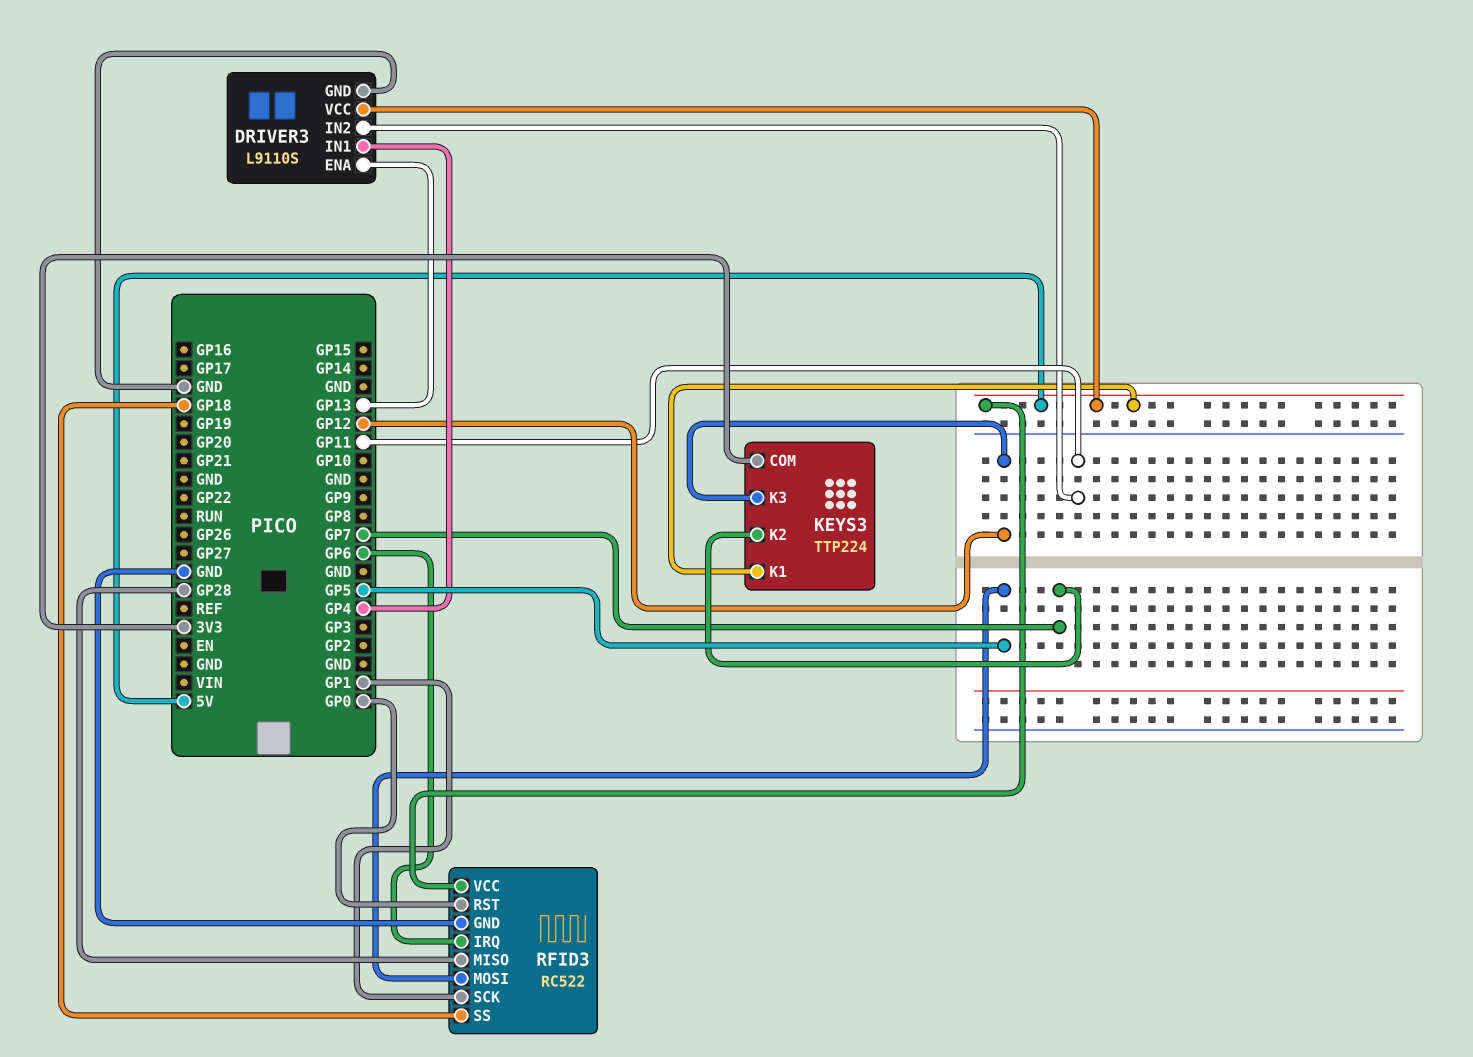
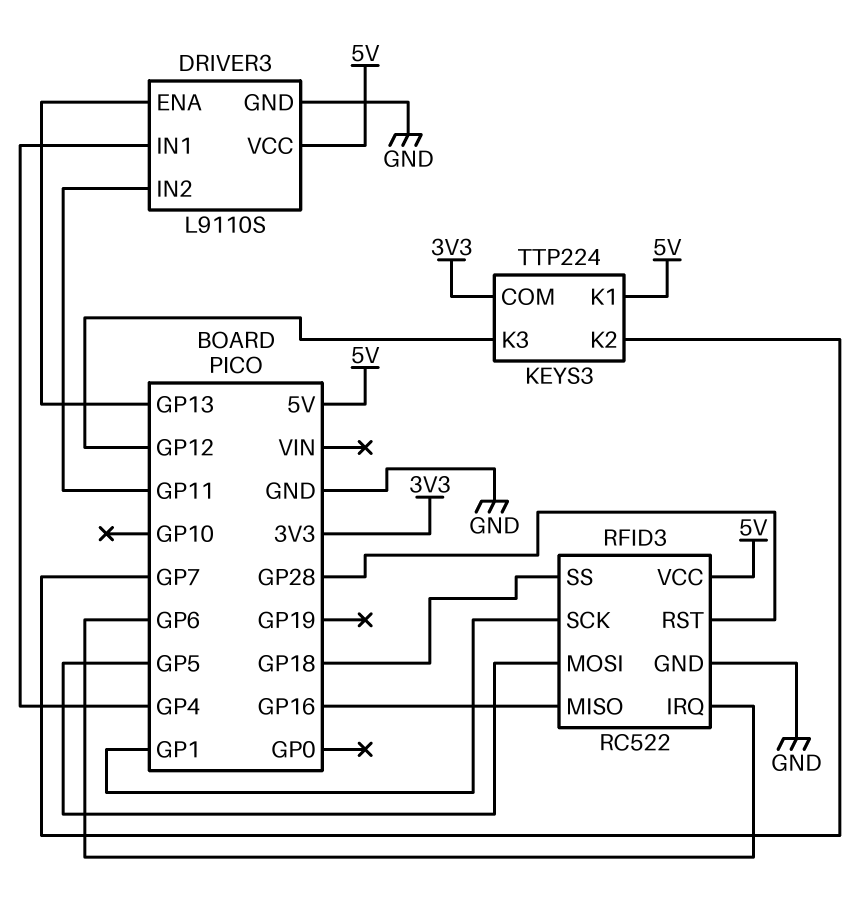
RFID3 pin MISO: GP28 -> GP16
RFID3 pin RST: GP0 -> GP28

